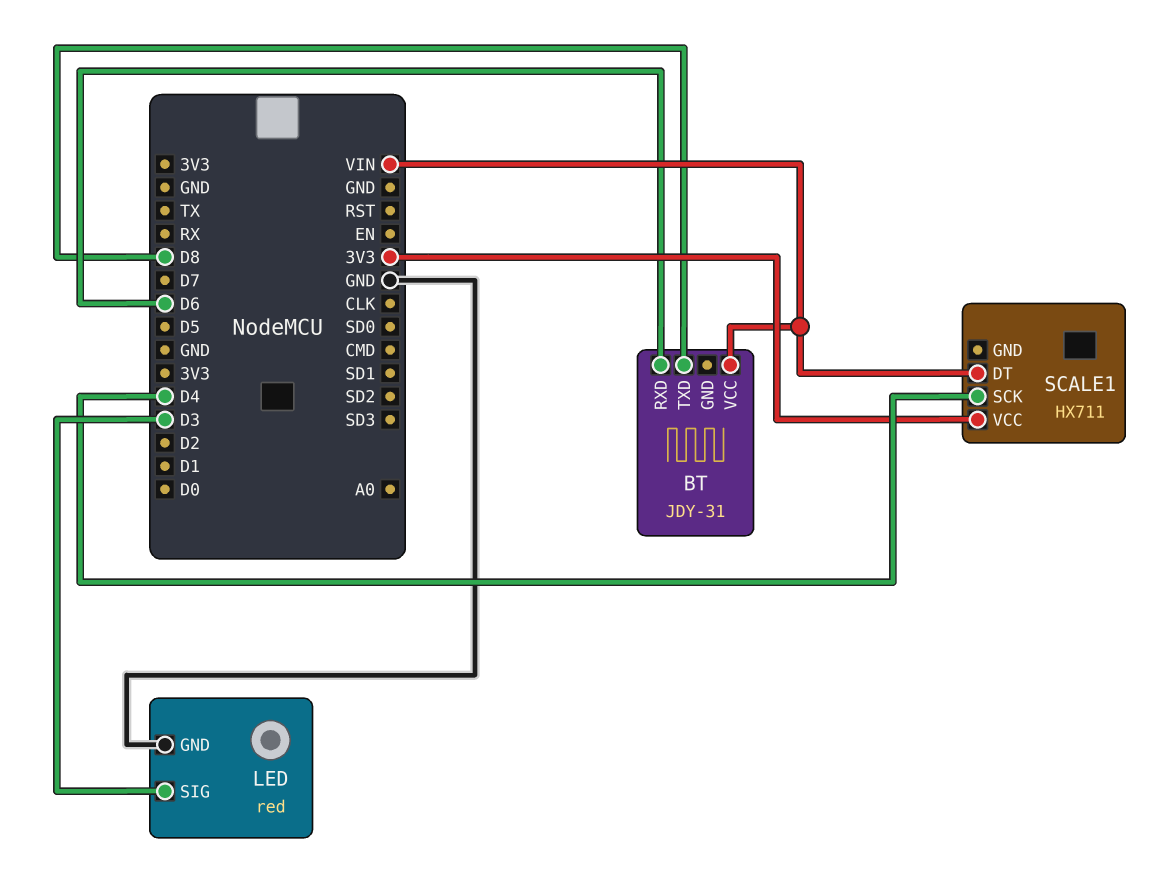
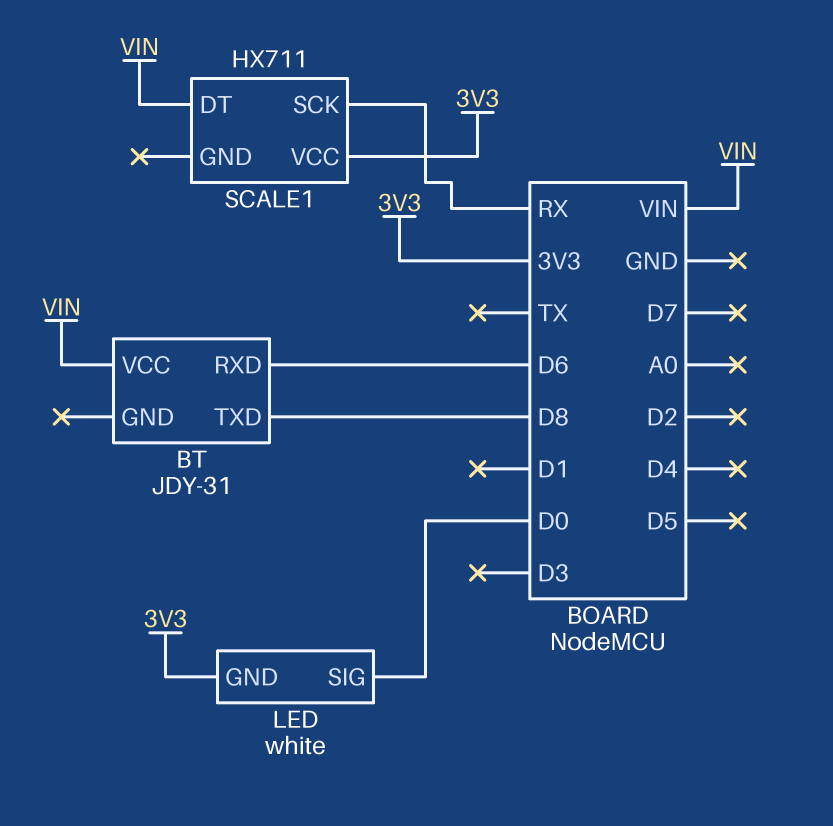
LED: red -> white
LED pin GND: GND -> 3V3
LED pin SIG: D3 -> D0
SCALE1 pin SCK: D4 -> RX

